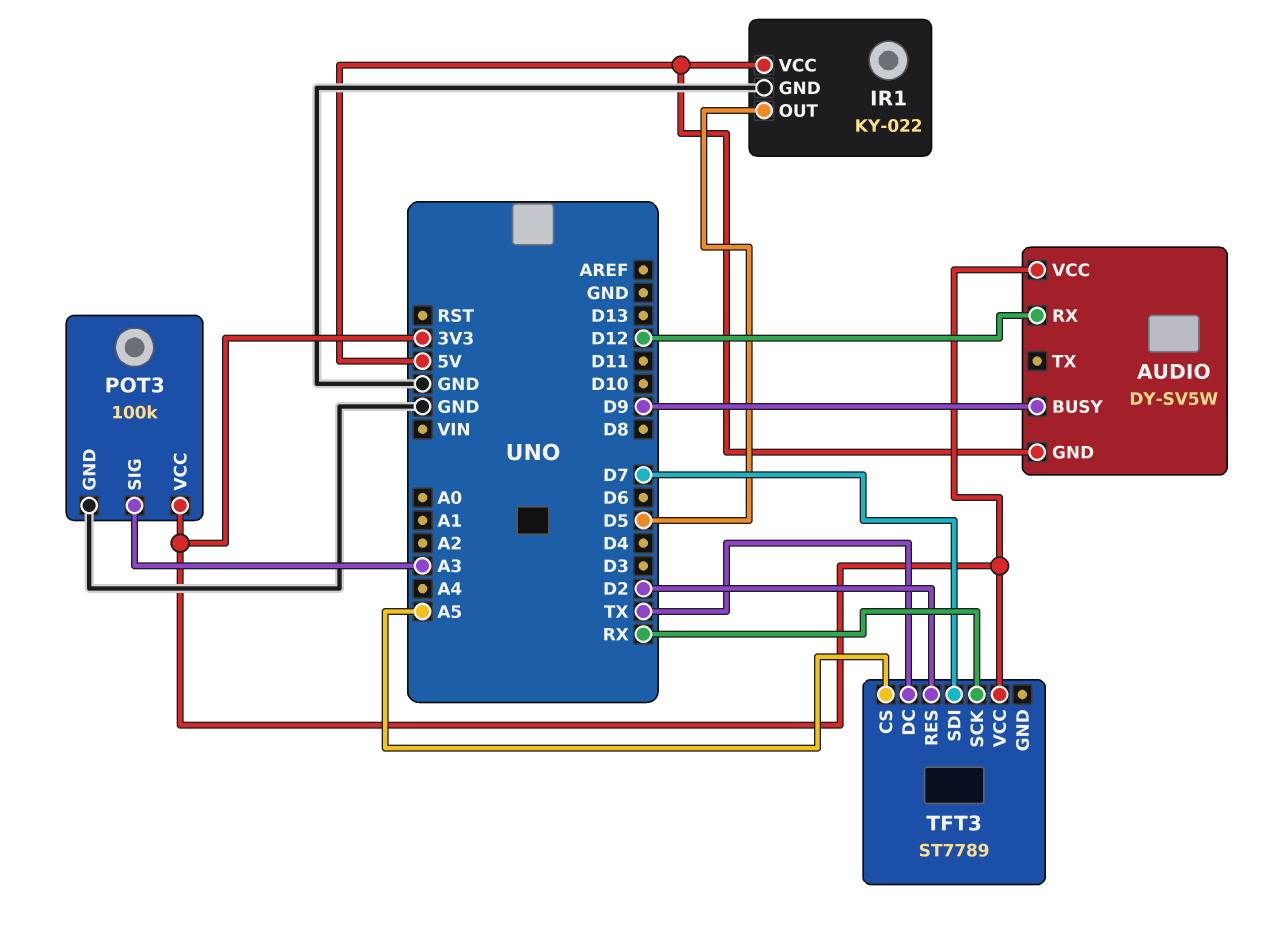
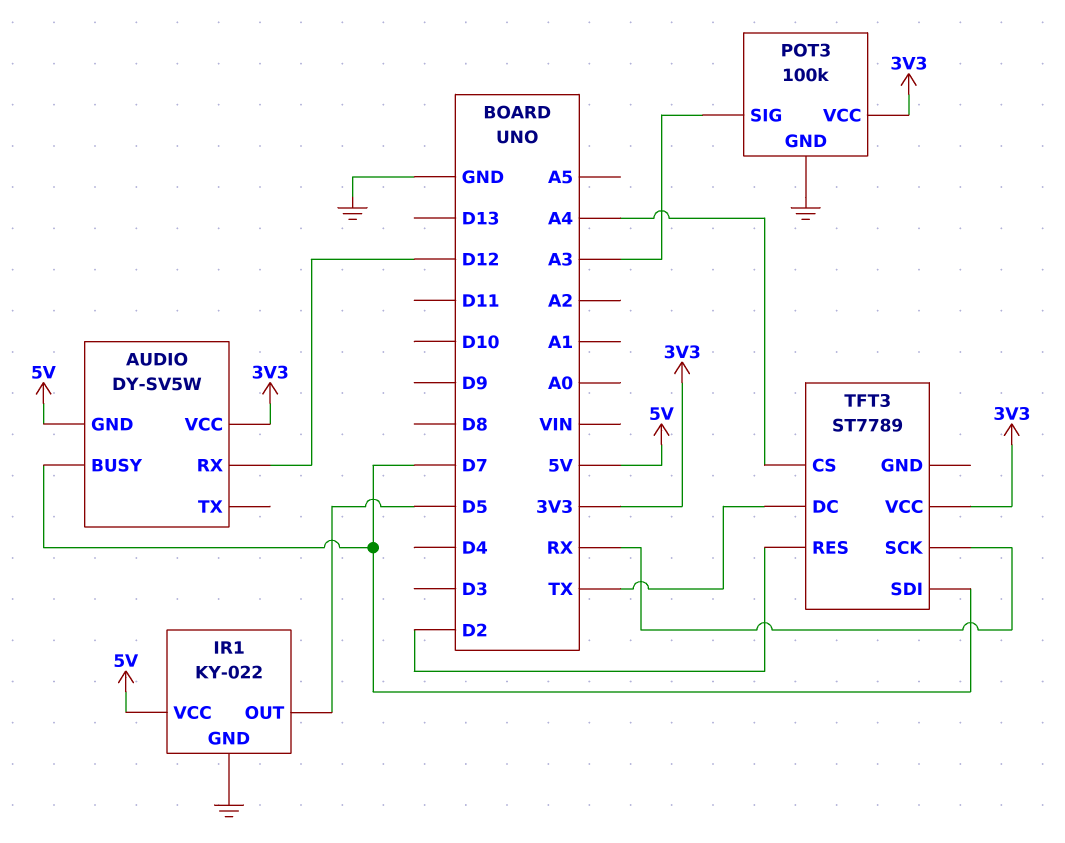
AUDIO pin BUSY: D9 -> D7
TFT3 pin CS: A5 -> A4

